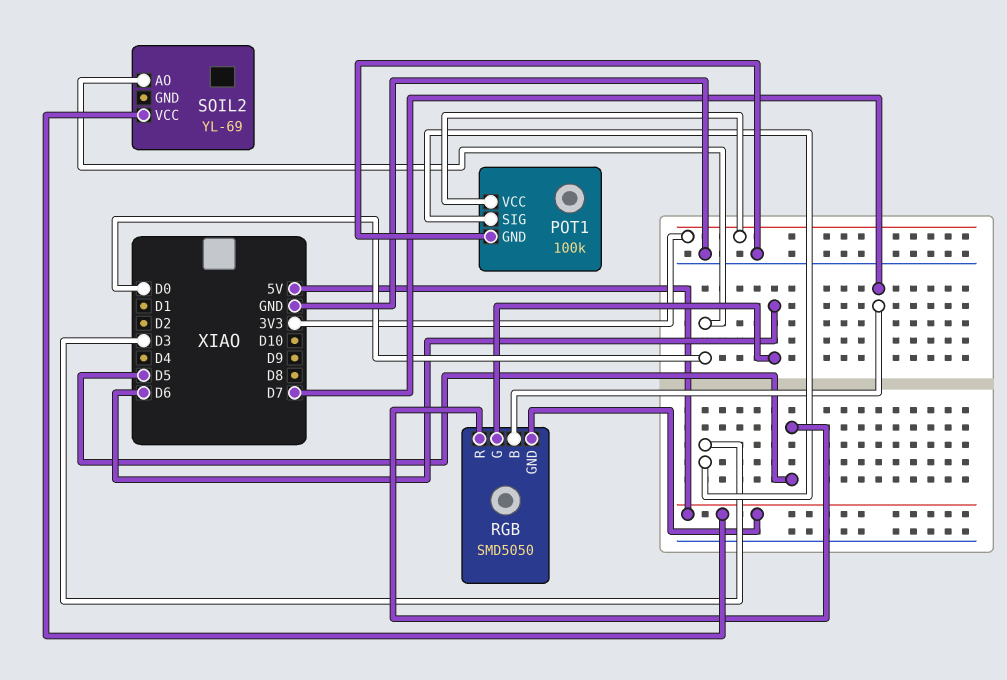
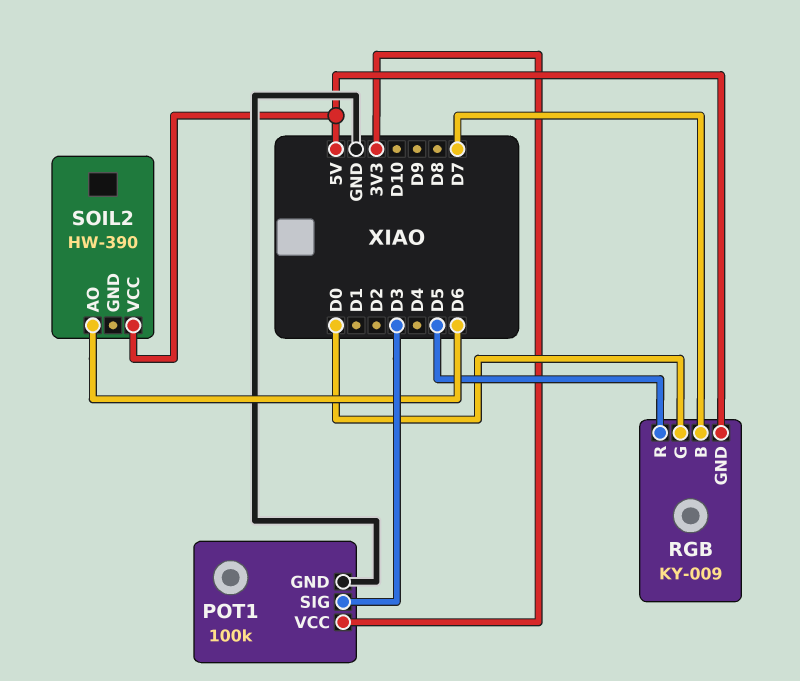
RGB: SMD5050 -> KY-009
RGB pin G: D6 -> D0
SOIL2: YL-69 -> HW-390
SOIL2 pin AO: D0 -> D6

